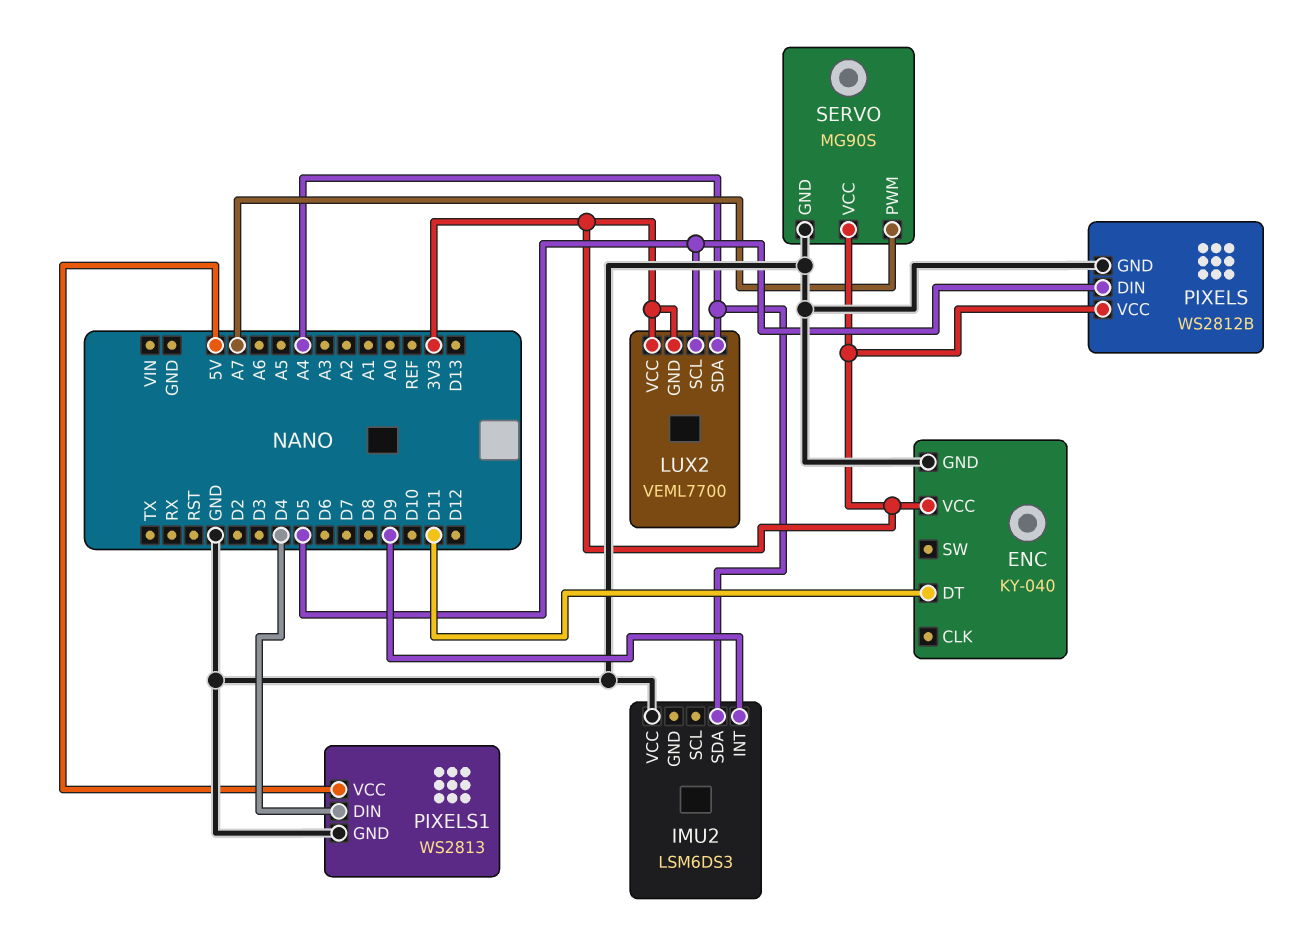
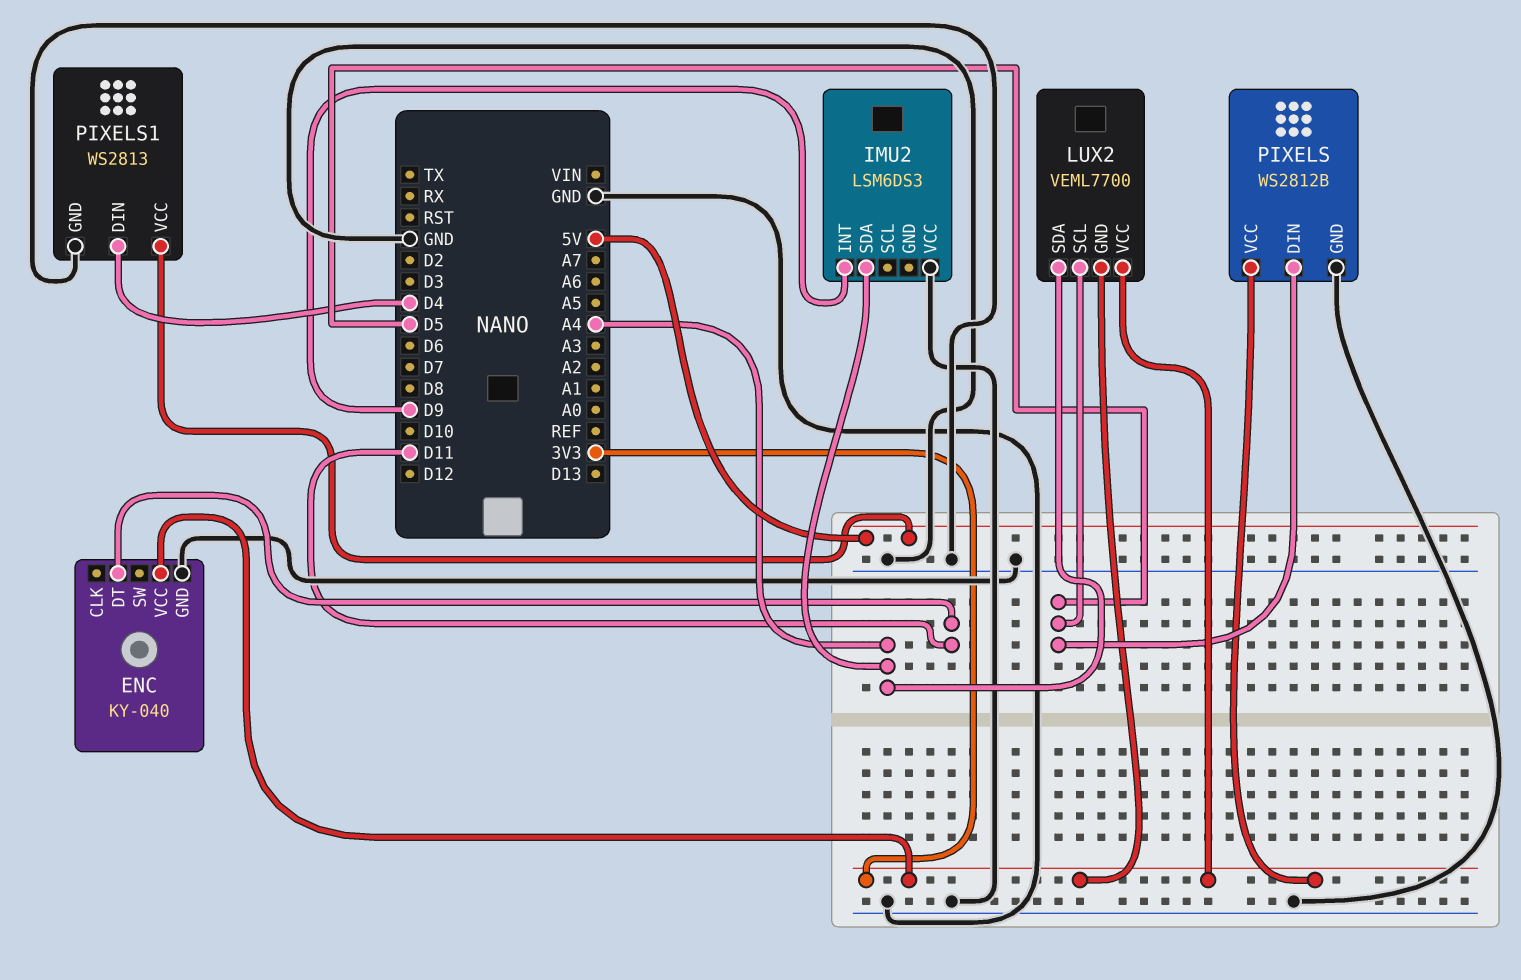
SERVO: MG90S -> none
SERVO pin GND: GND -> none
SERVO pin PWM: A7 -> none
SERVO pin VCC: 3V3 -> none

